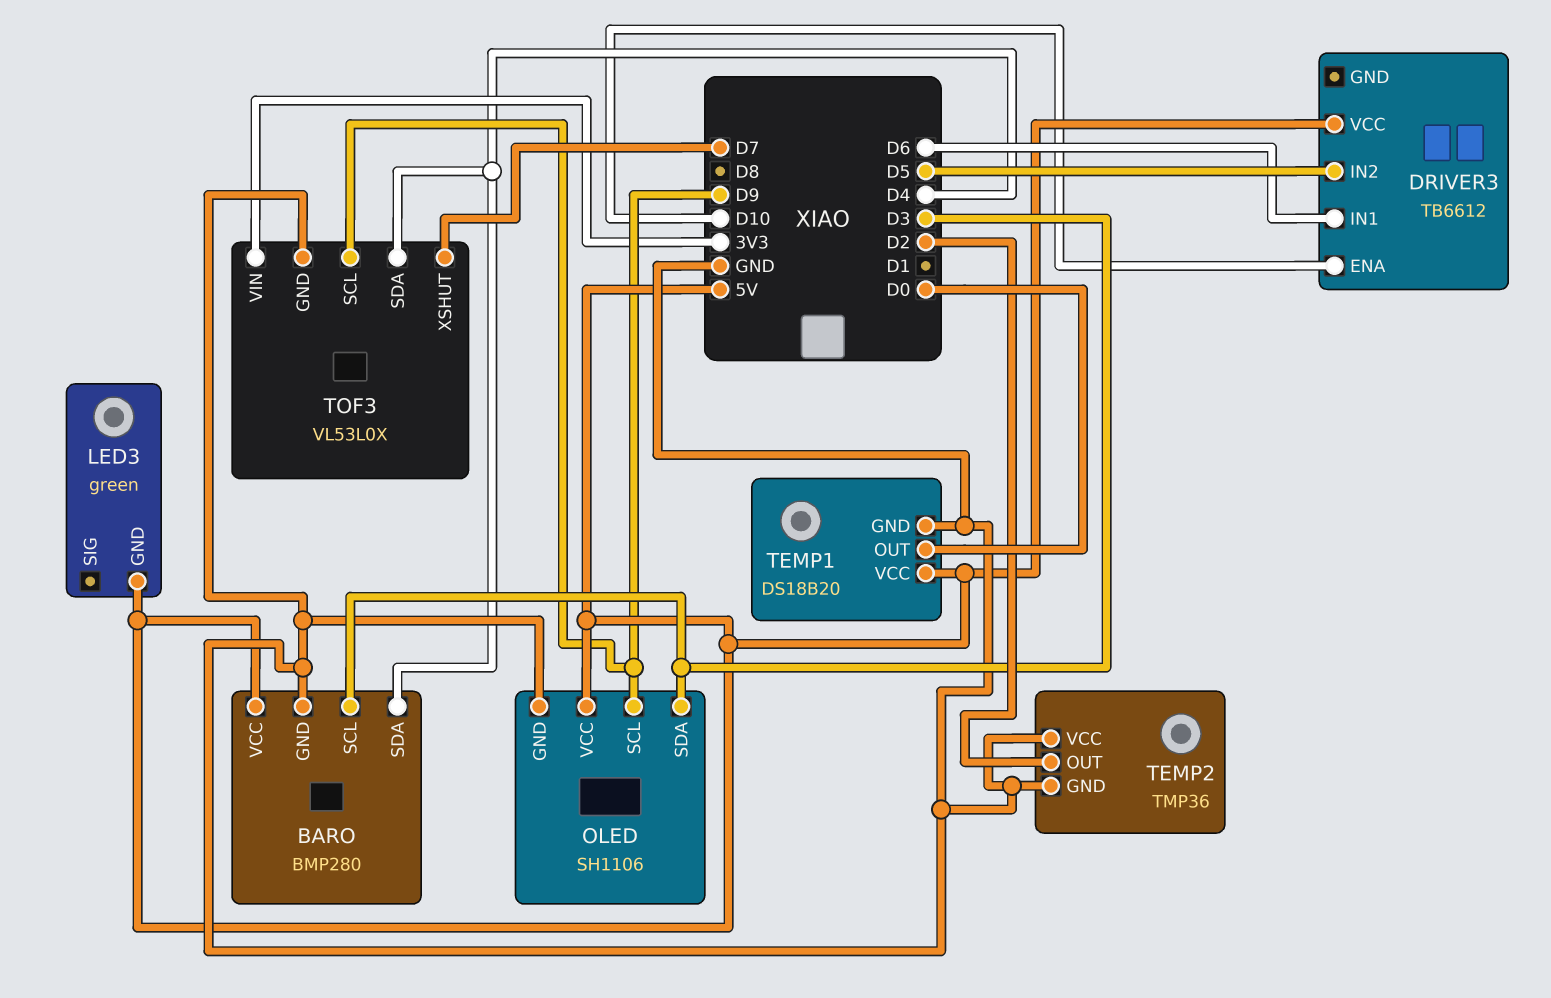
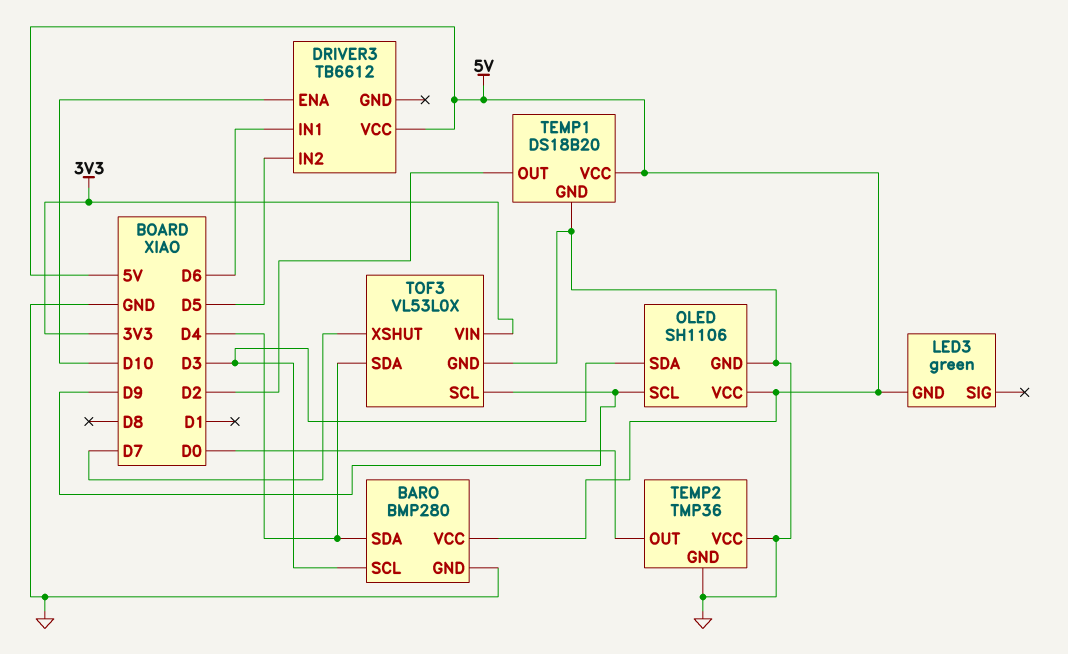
TEMP1 pin OUT: D0 -> D2
TEMP2 pin OUT: D2 -> D0

